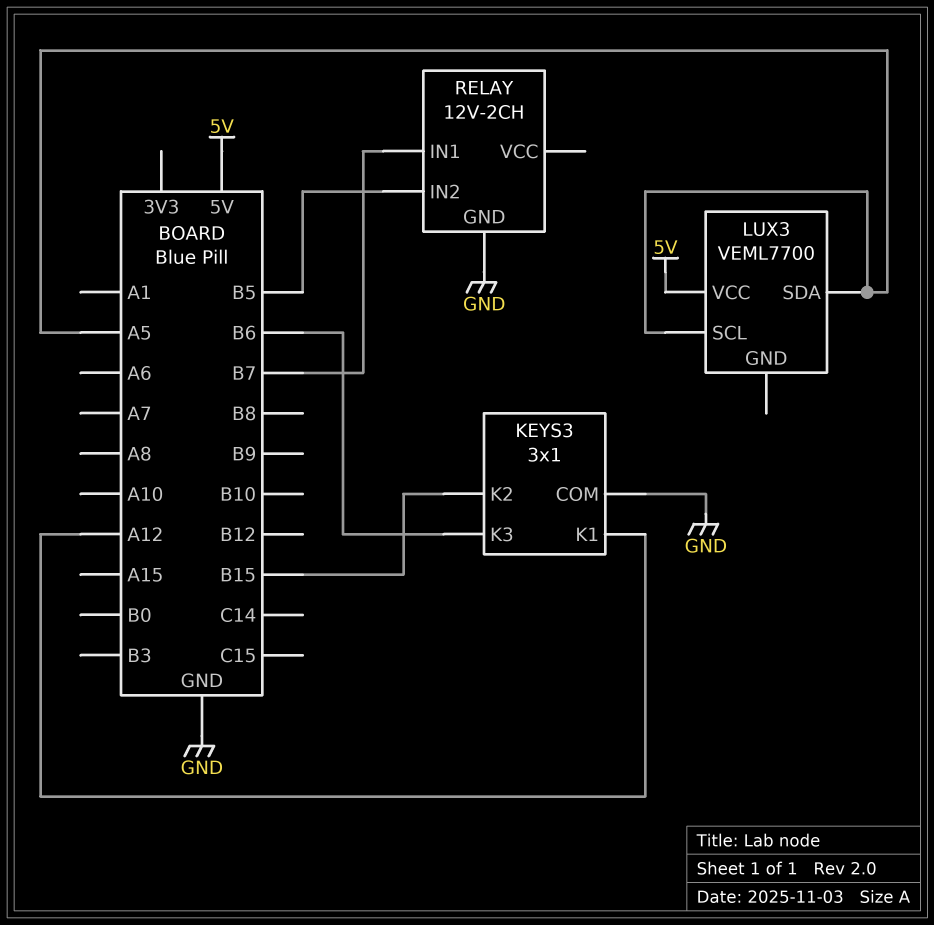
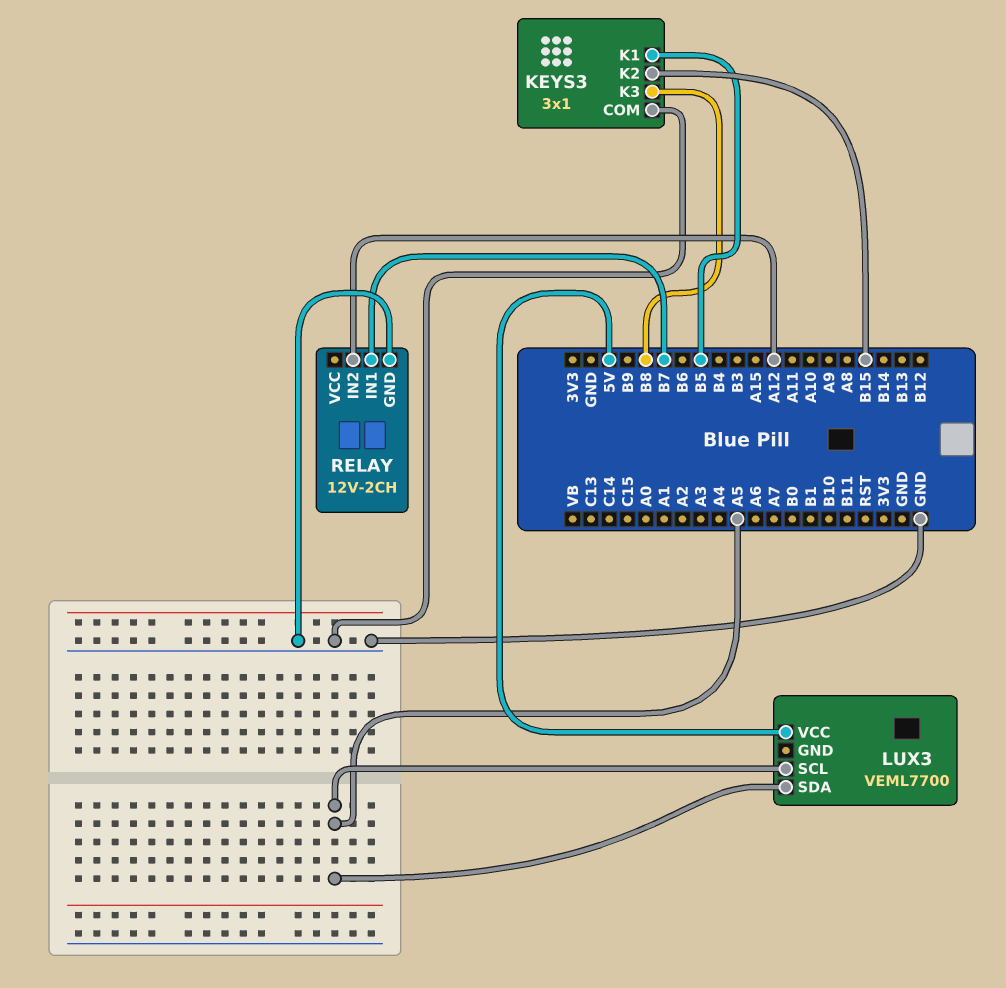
KEYS3 pin K1: A12 -> B5
KEYS3 pin K3: B6 -> B8
RELAY pin IN2: B5 -> A12

